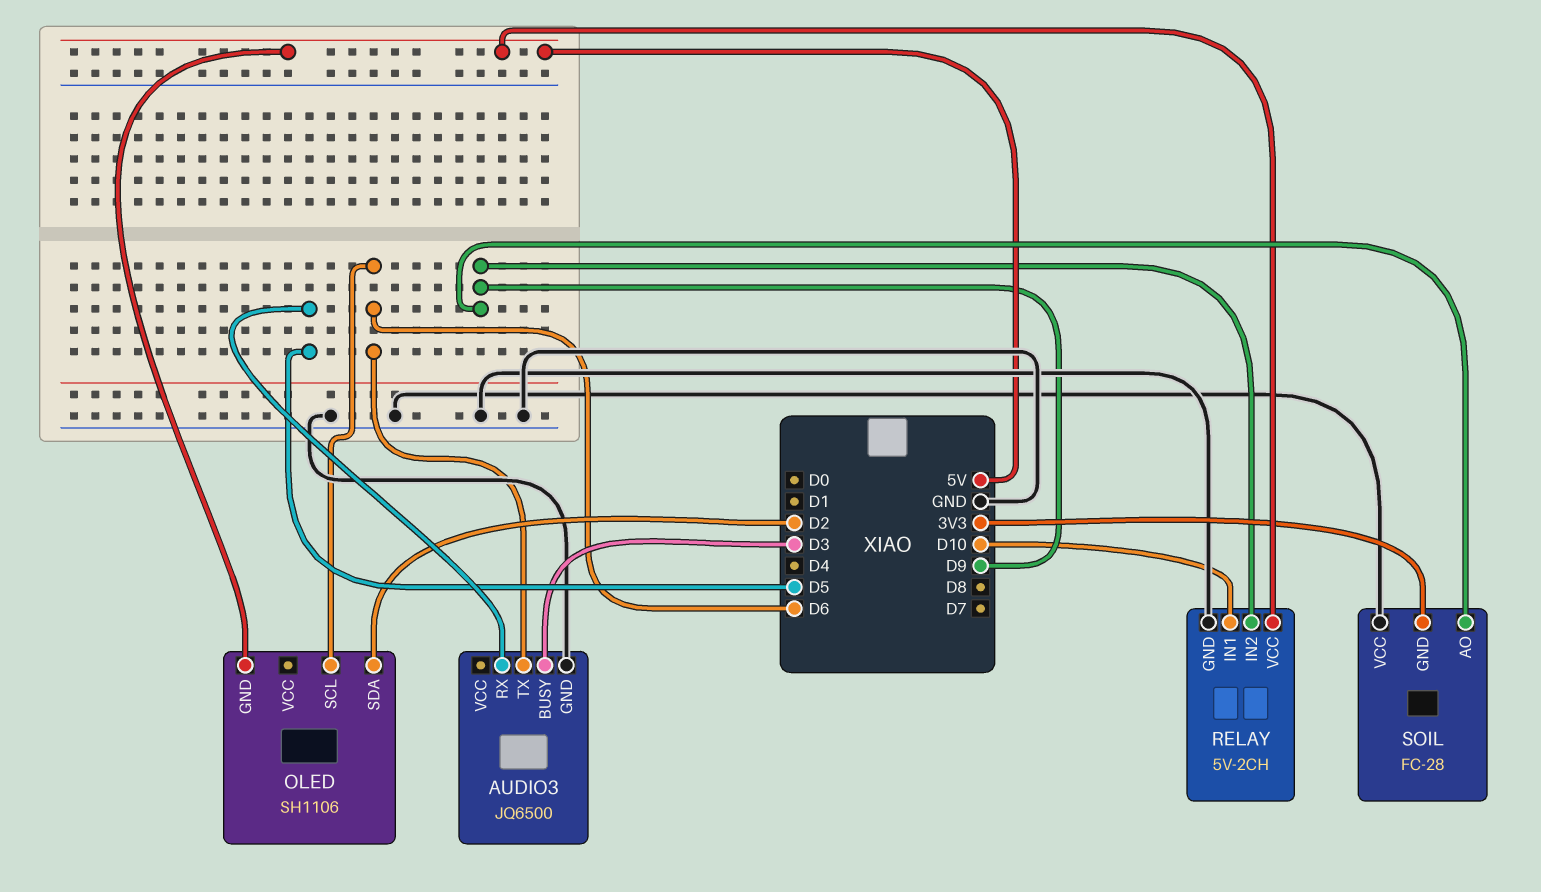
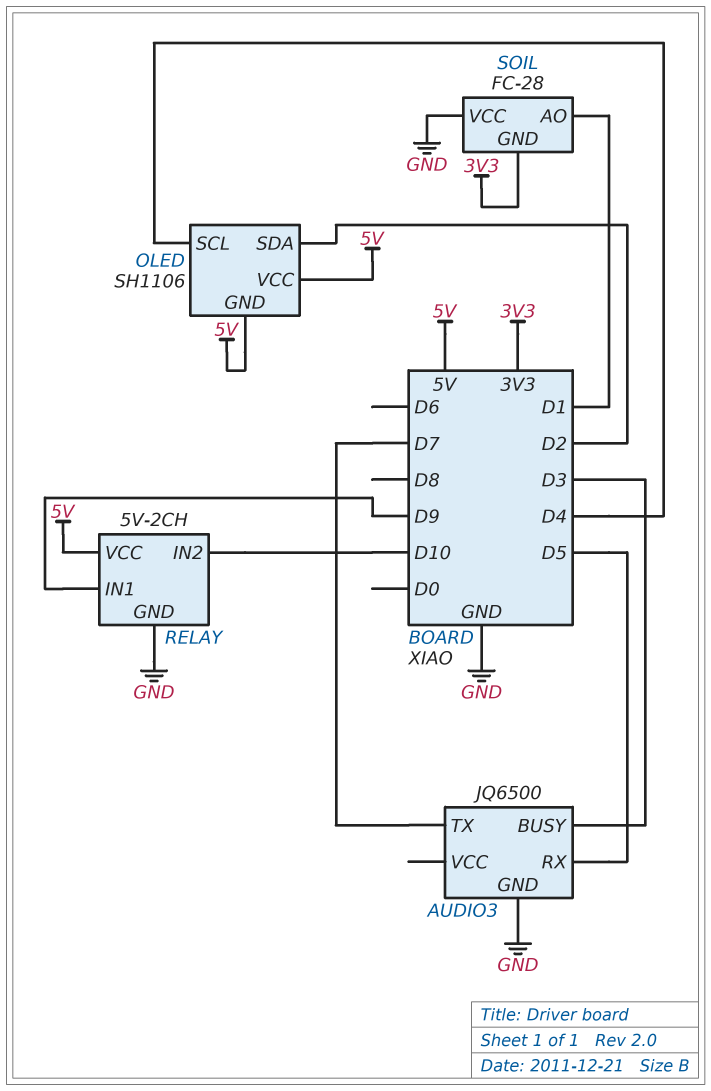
AUDIO3 pin TX: D6 -> D7
OLED pin SCL: D6 -> D4
OLED pin VCC: none -> 5V
RELAY pin IN1: D10 -> D9
RELAY pin IN2: D9 -> D10
SOIL pin AO: D9 -> D1

